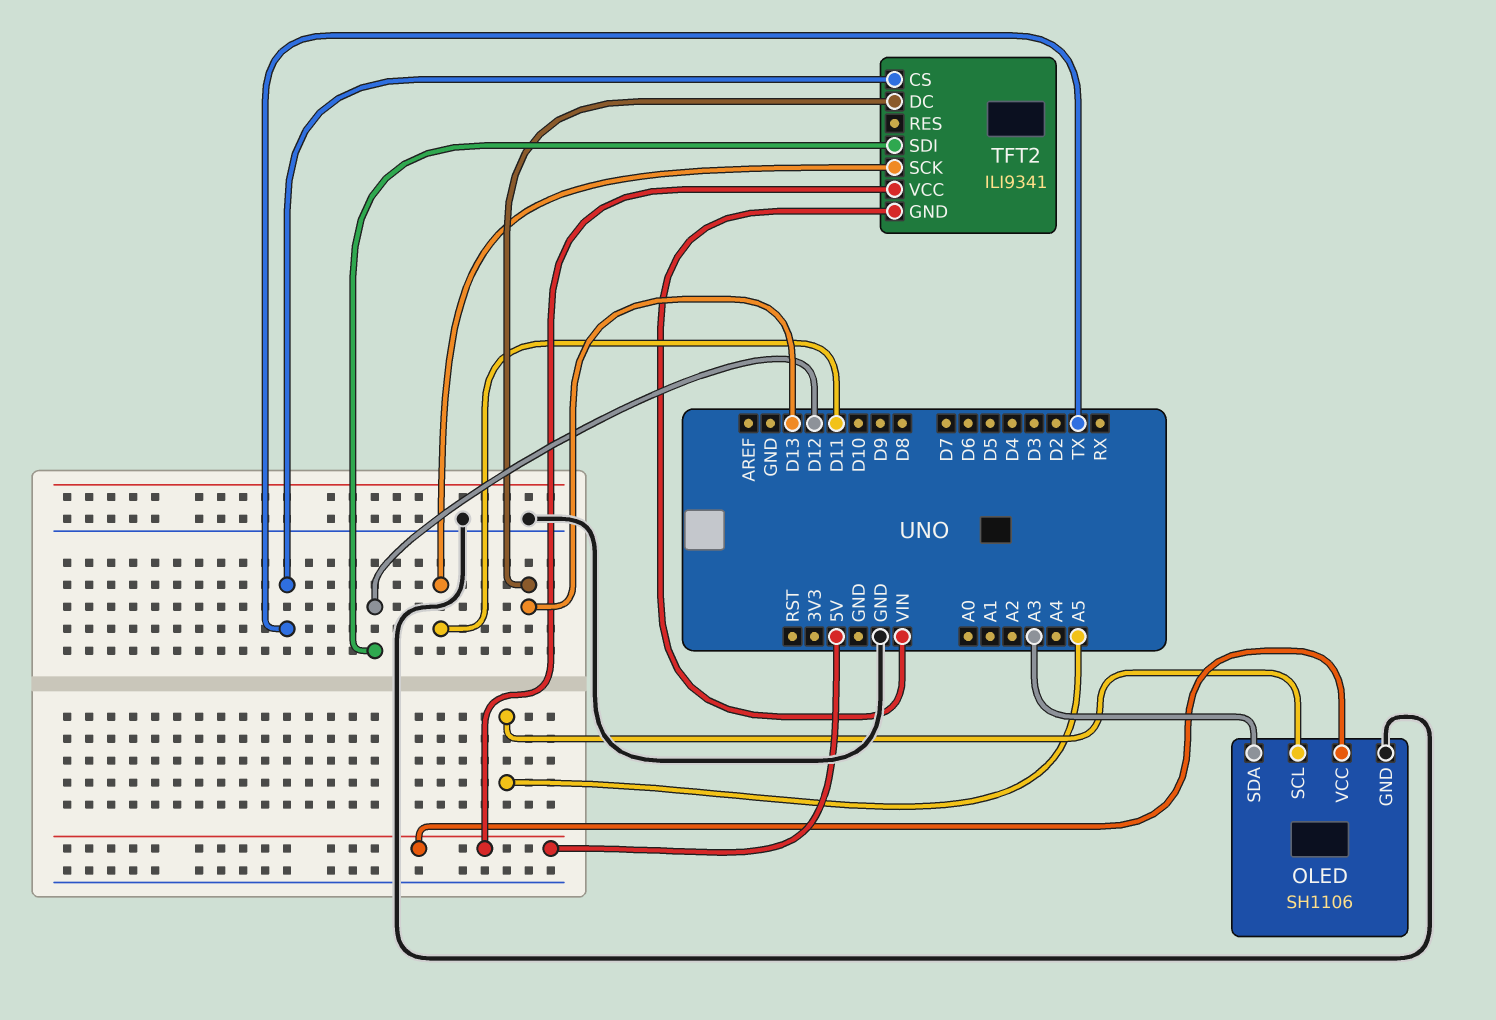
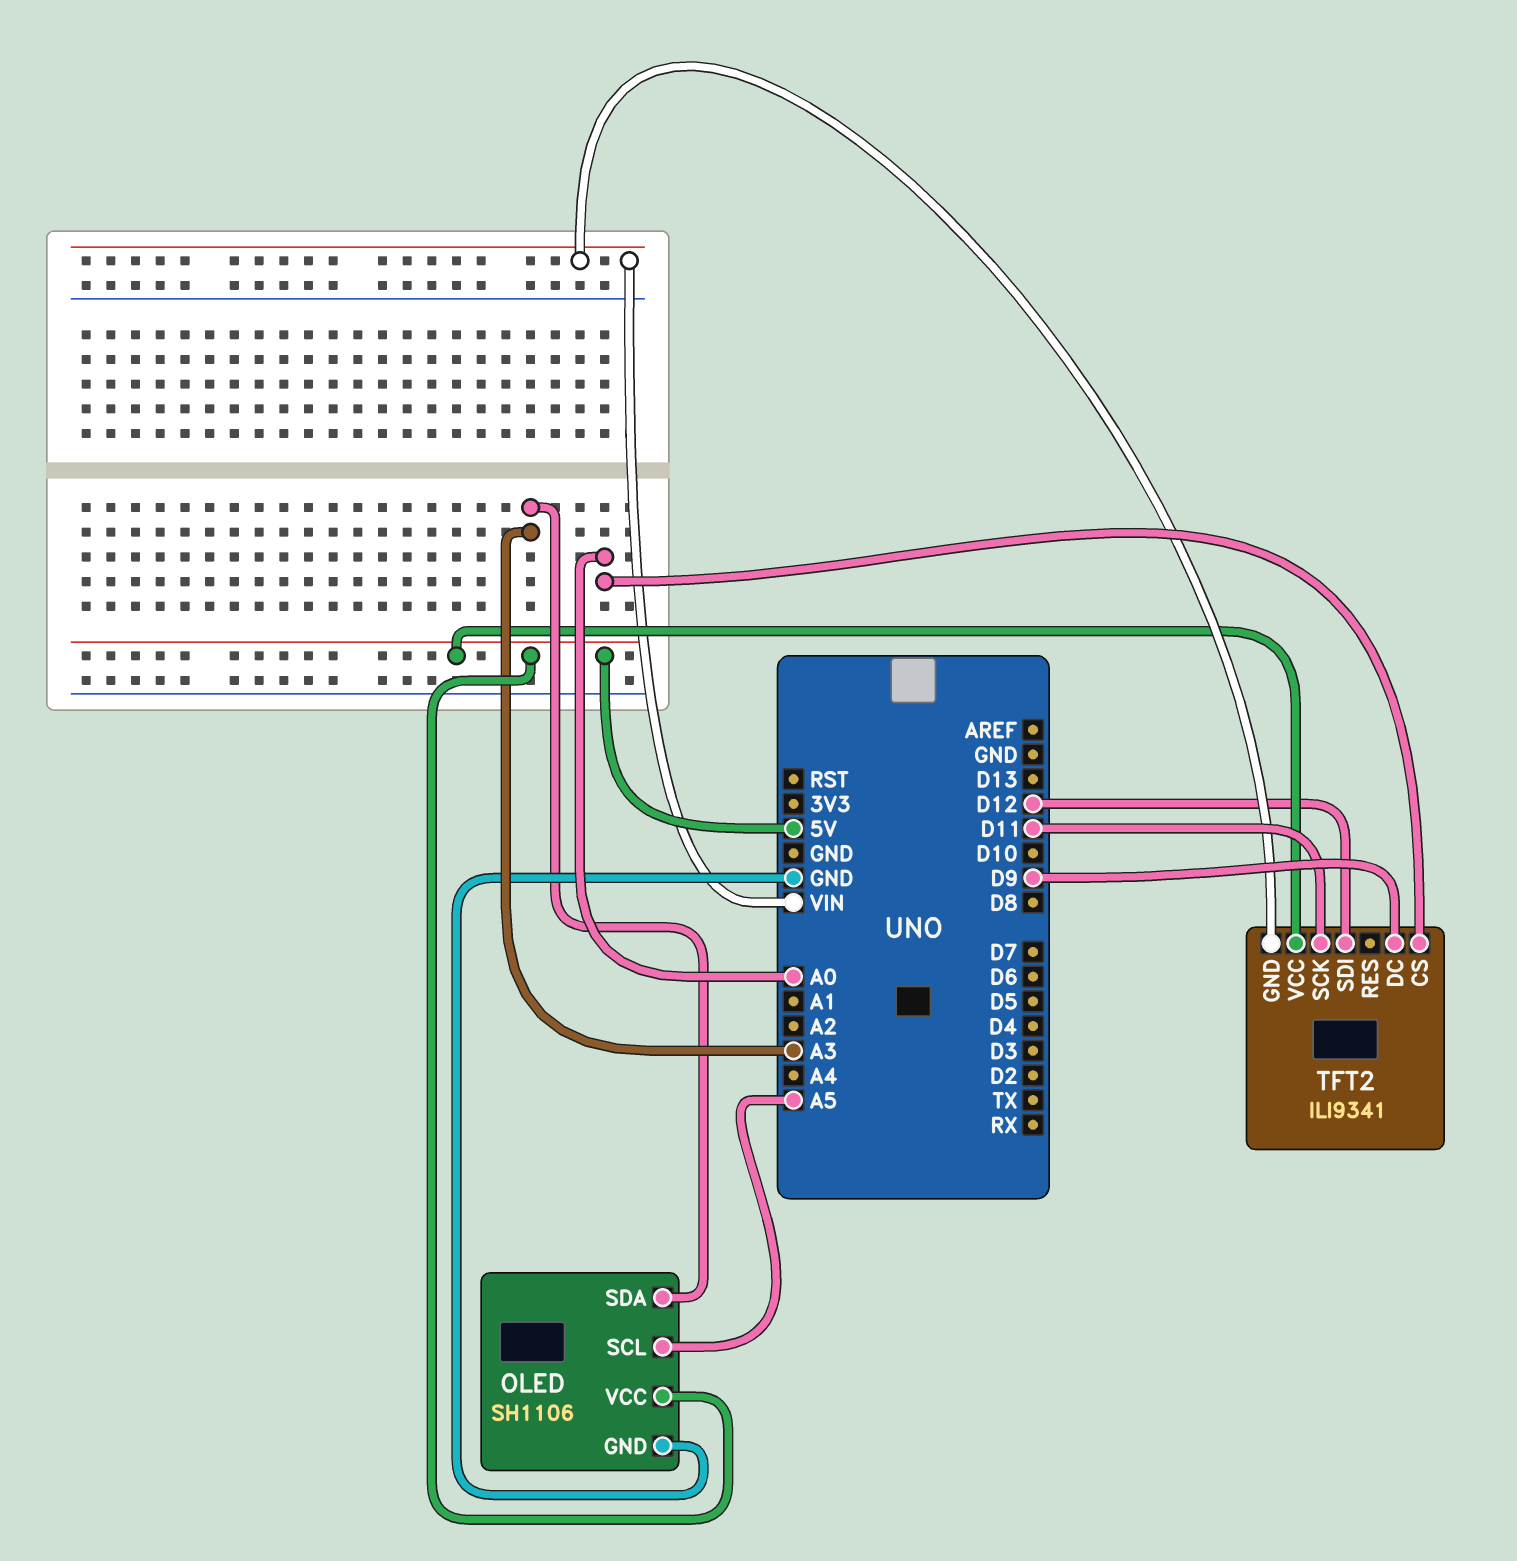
TFT2 pin CS: TX -> A0
TFT2 pin DC: D13 -> D9

